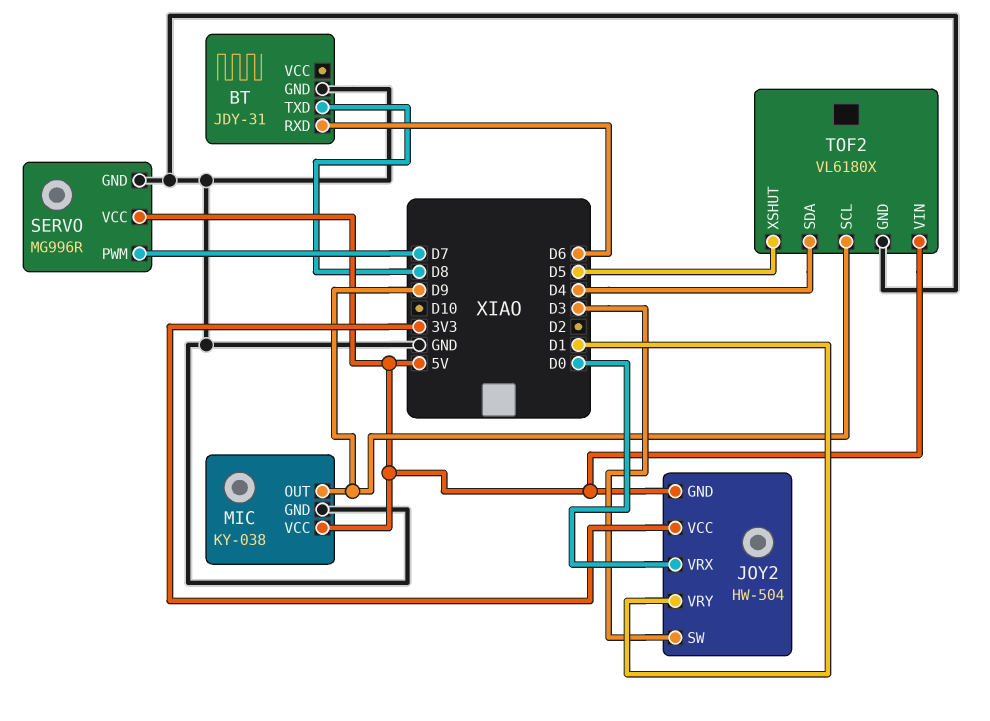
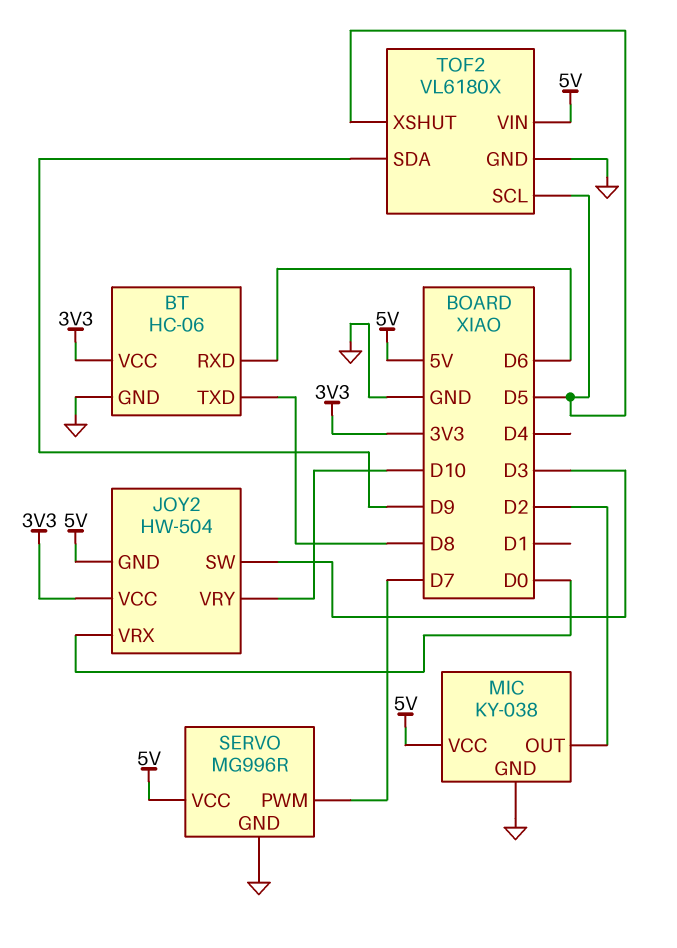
BT: JDY-31 -> HC-06
BT pin VCC: none -> 3V3
JOY2 pin VRY: D1 -> D10
MIC pin OUT: D9 -> D2
TOF2 pin SCL: D9 -> D5
TOF2 pin SDA: D4 -> D9

